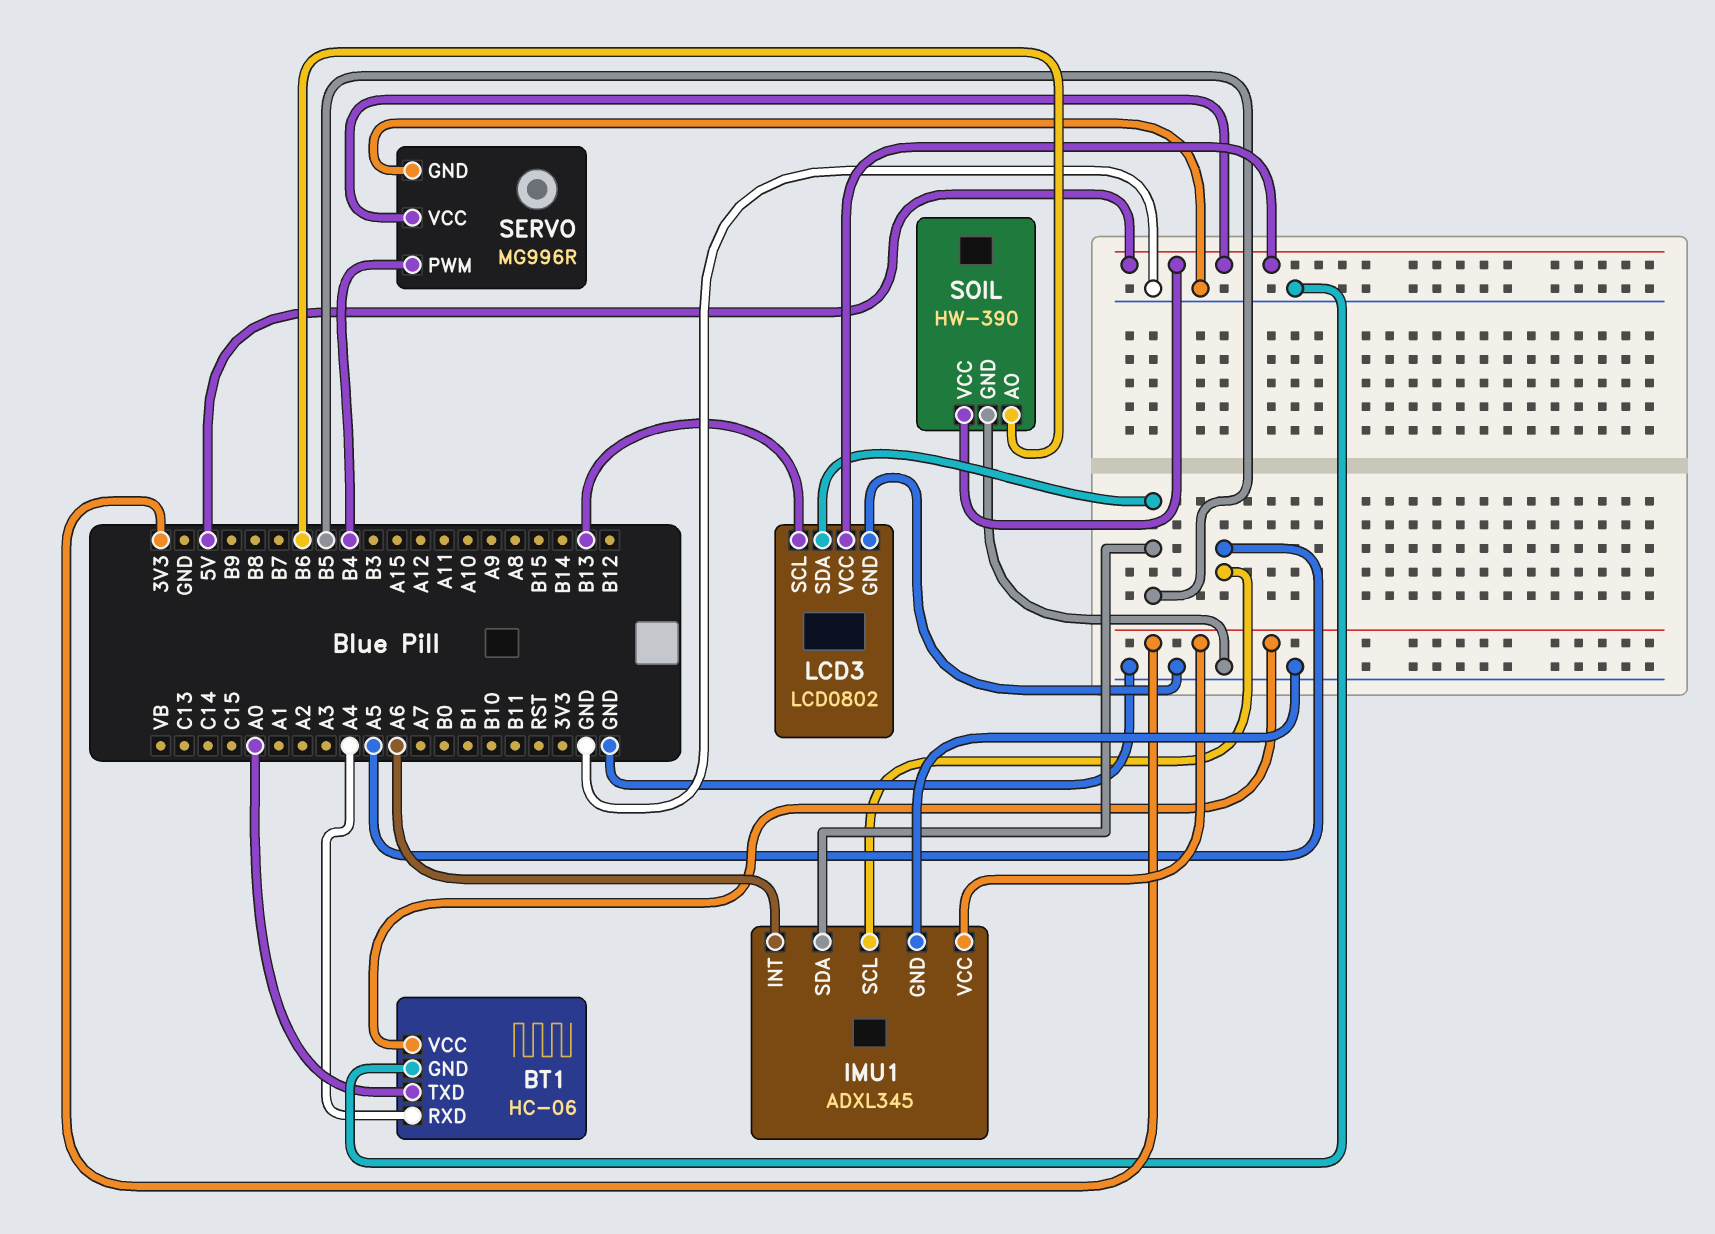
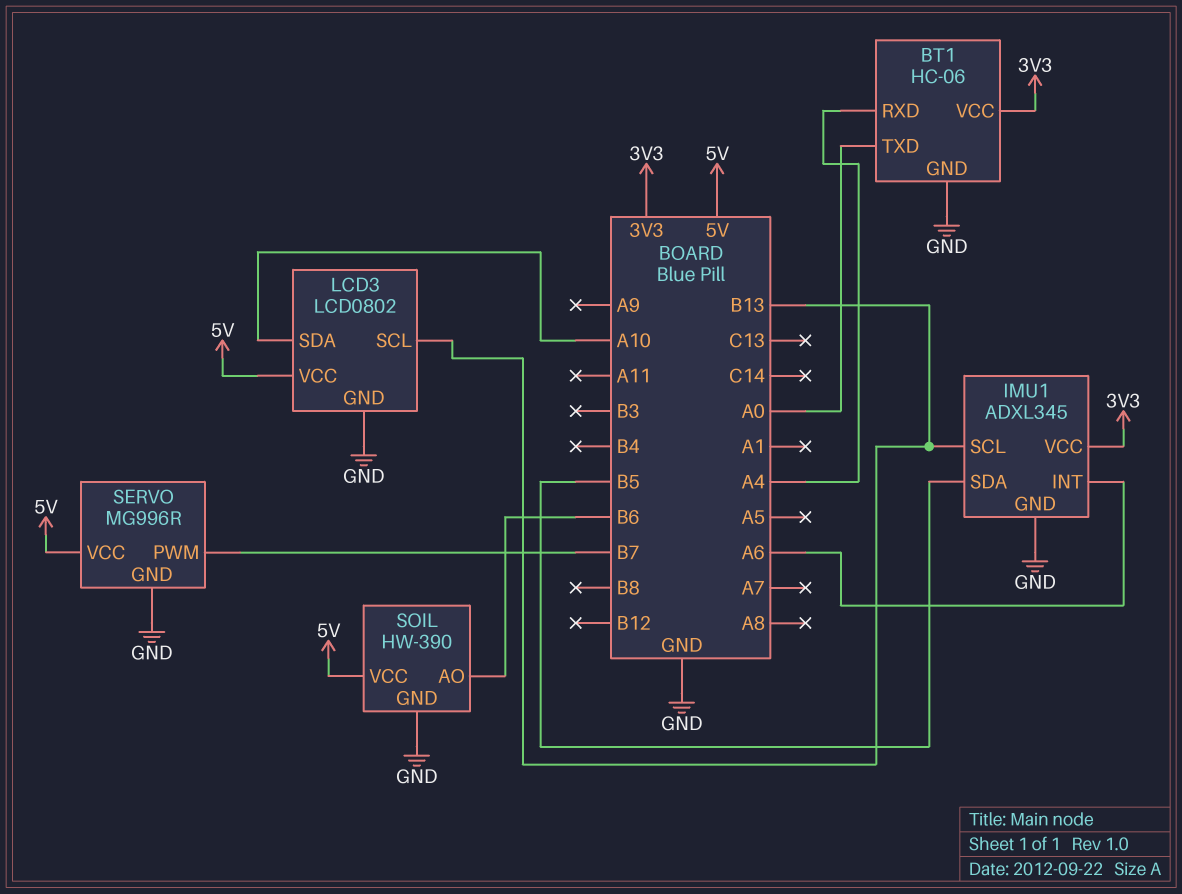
IMU1 pin SCL: A5 -> B13
LCD3 pin SDA: B5 -> A10
SERVO pin PWM: B4 -> B7

